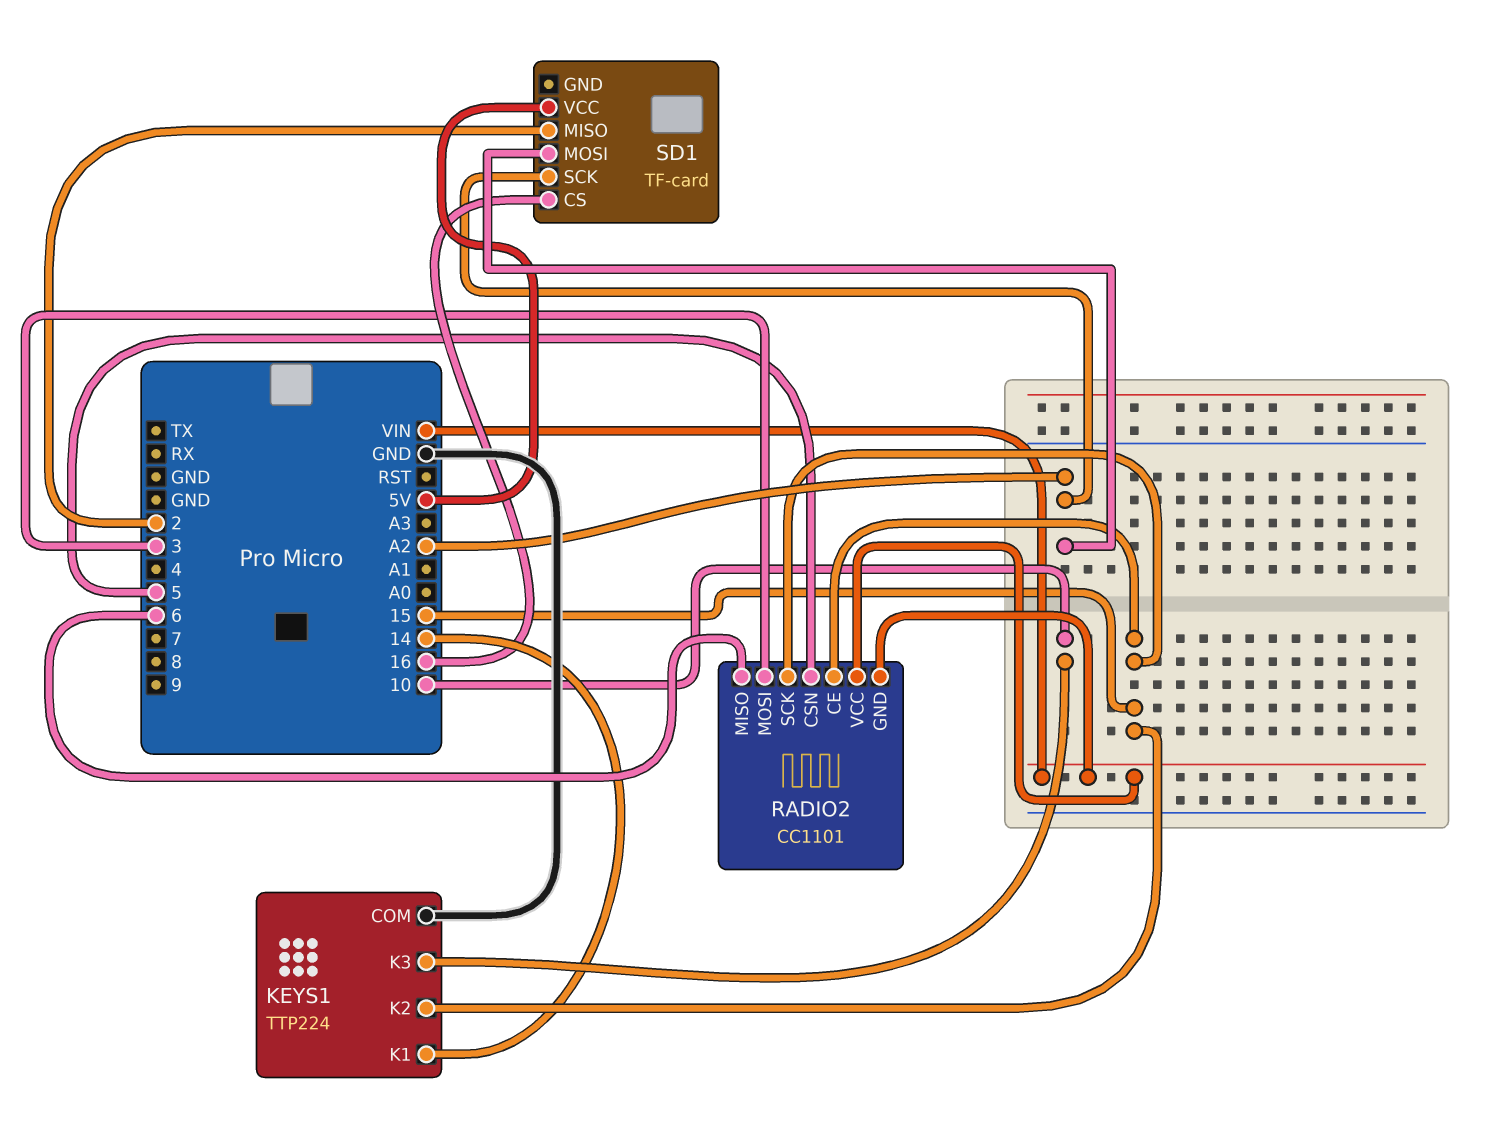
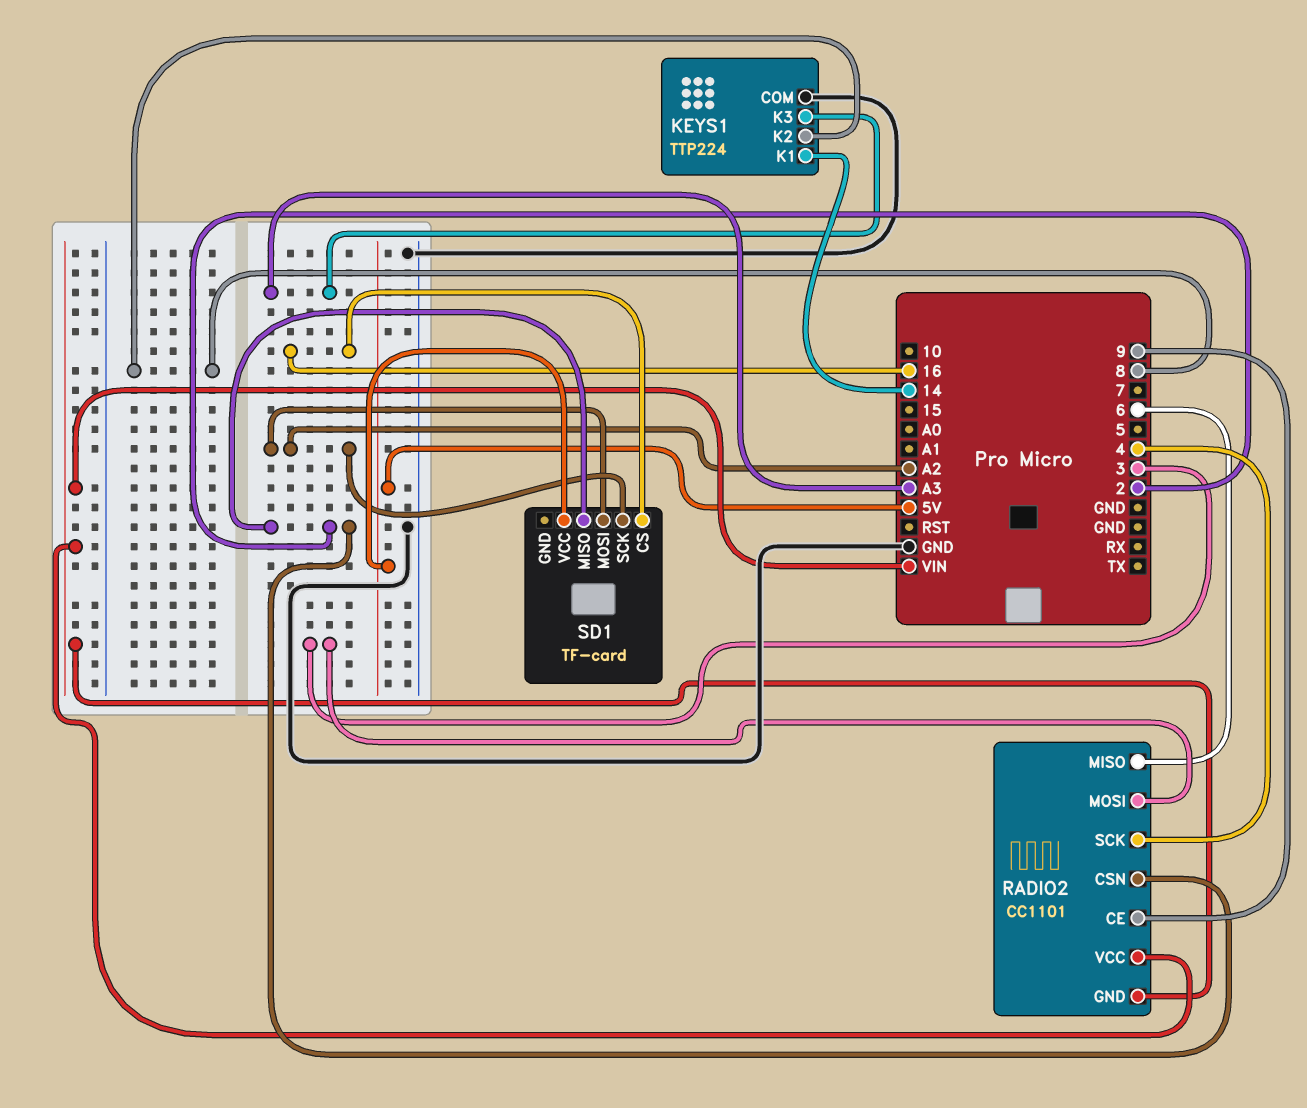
KEYS1 pin K2: 15 -> 8
KEYS1 pin K3: 10 -> A3
RADIO2 pin CE: 15 -> 9
RADIO2 pin CSN: 5 -> 2
RADIO2 pin SCK: 15 -> 4

